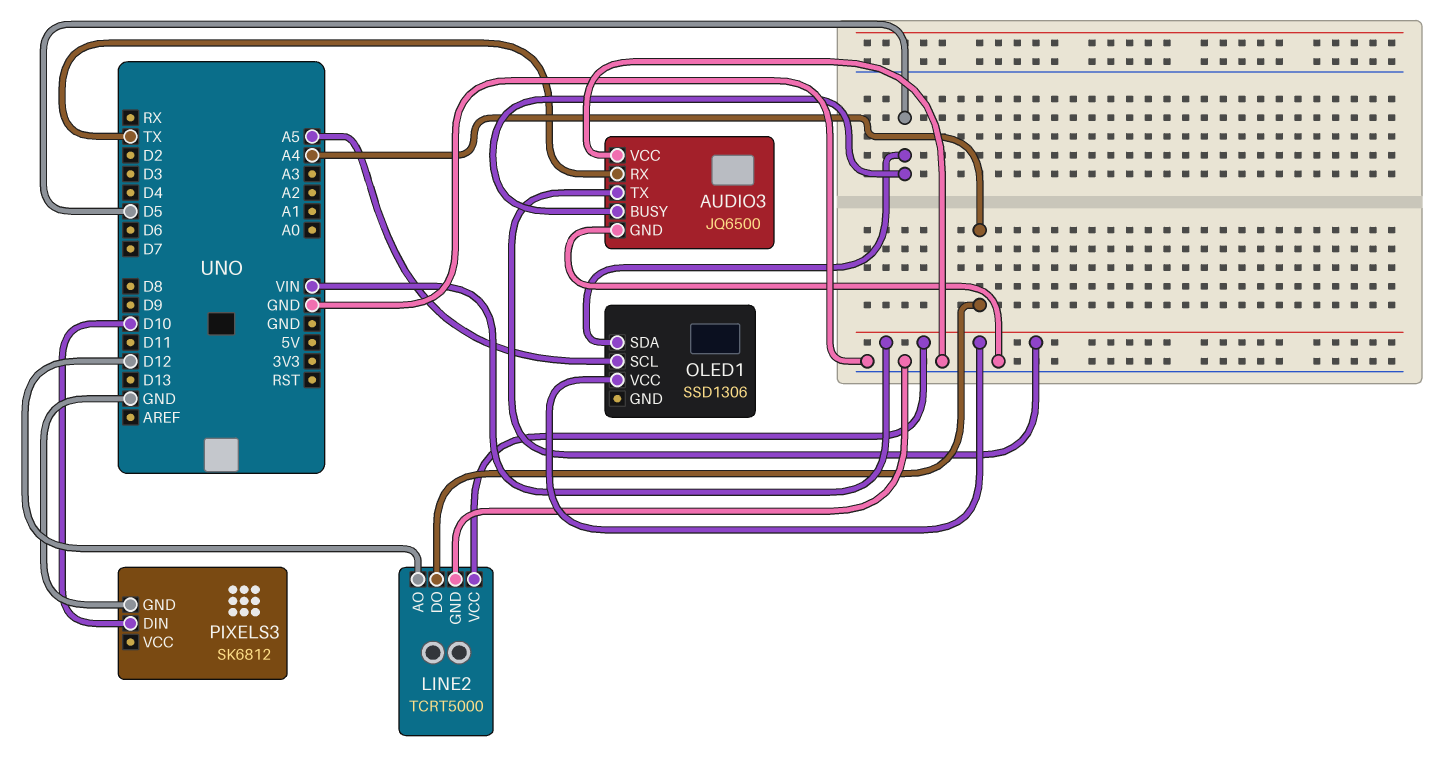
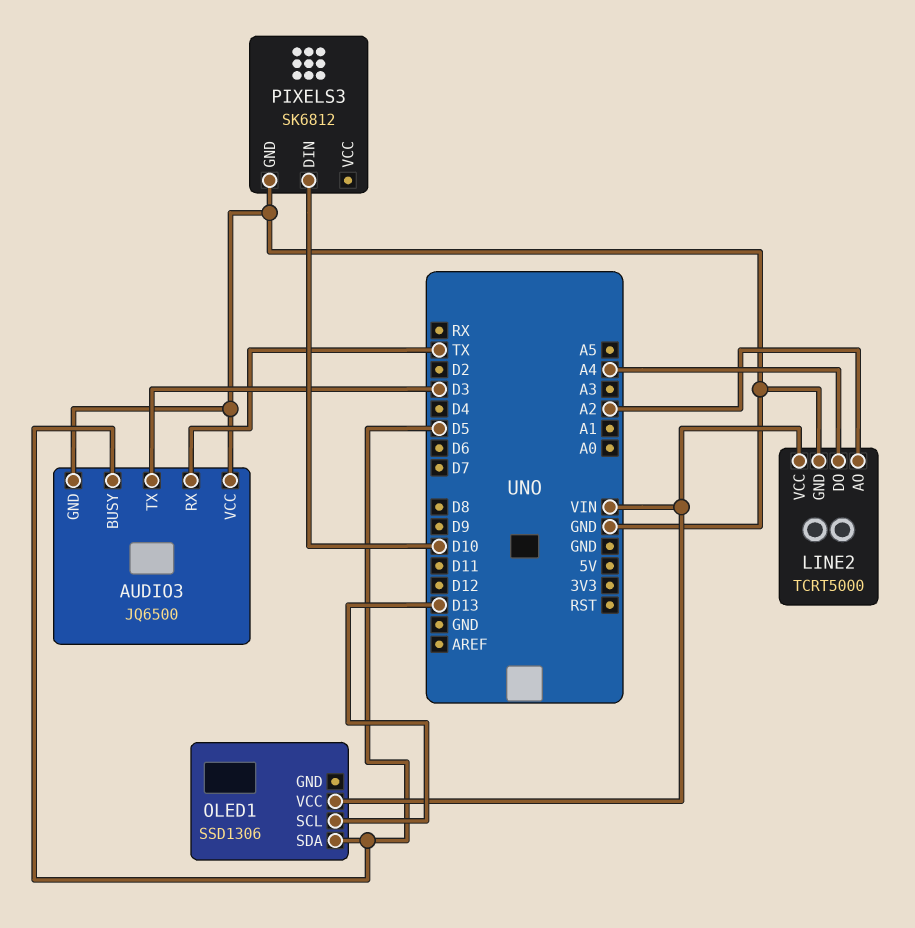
AUDIO3 pin TX: VIN -> D3
LINE2 pin AO: D12 -> A2
OLED1 pin SCL: A5 -> D13

